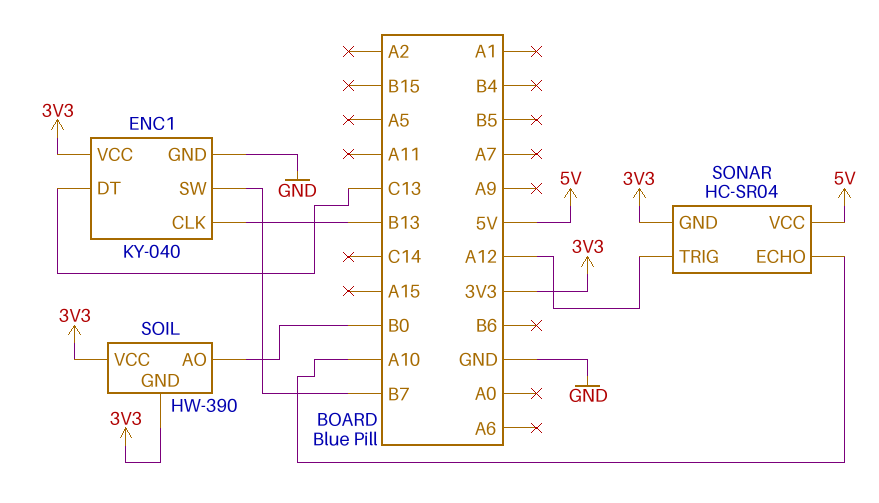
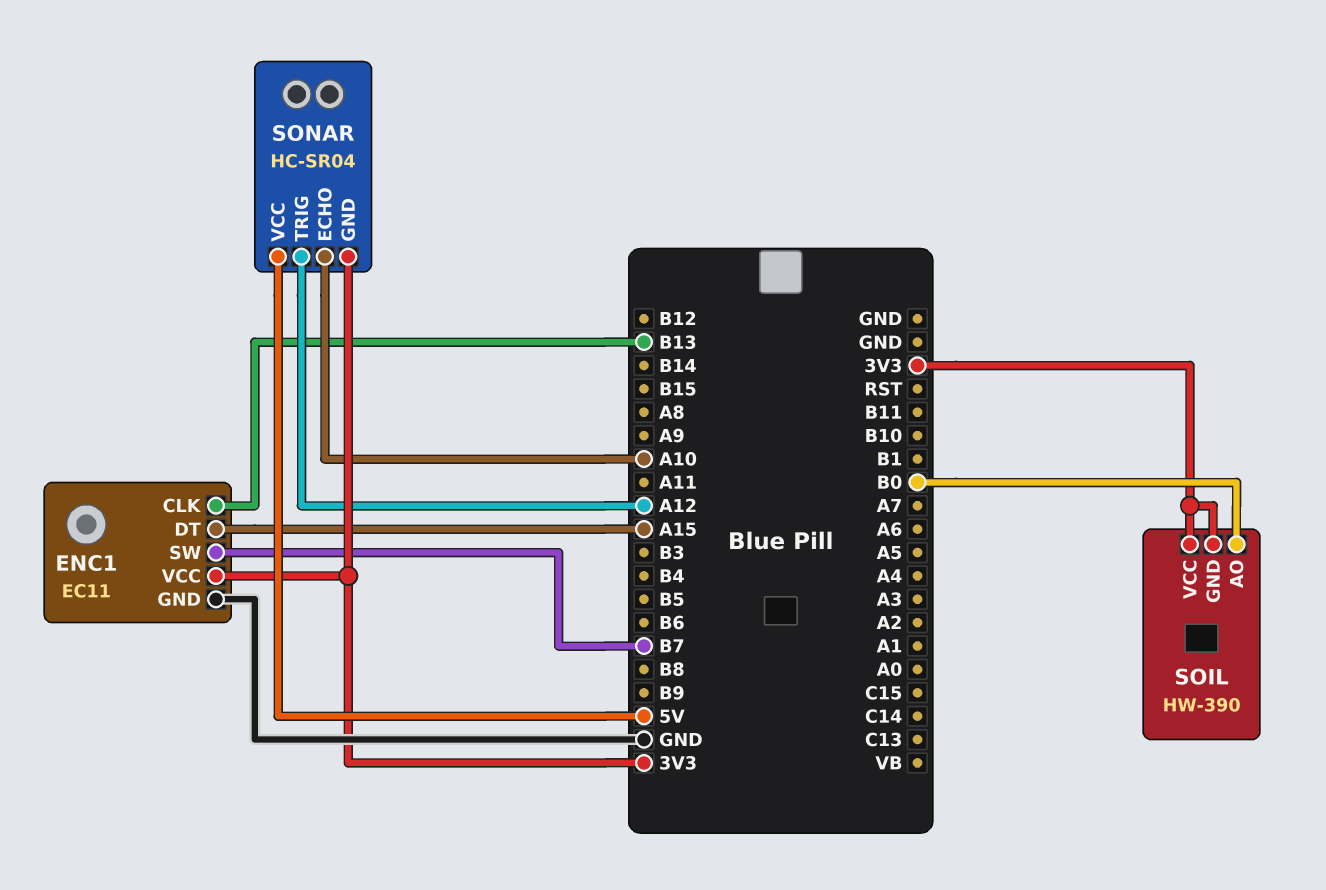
ENC1: KY-040 -> EC11
ENC1 pin DT: C13 -> A15

